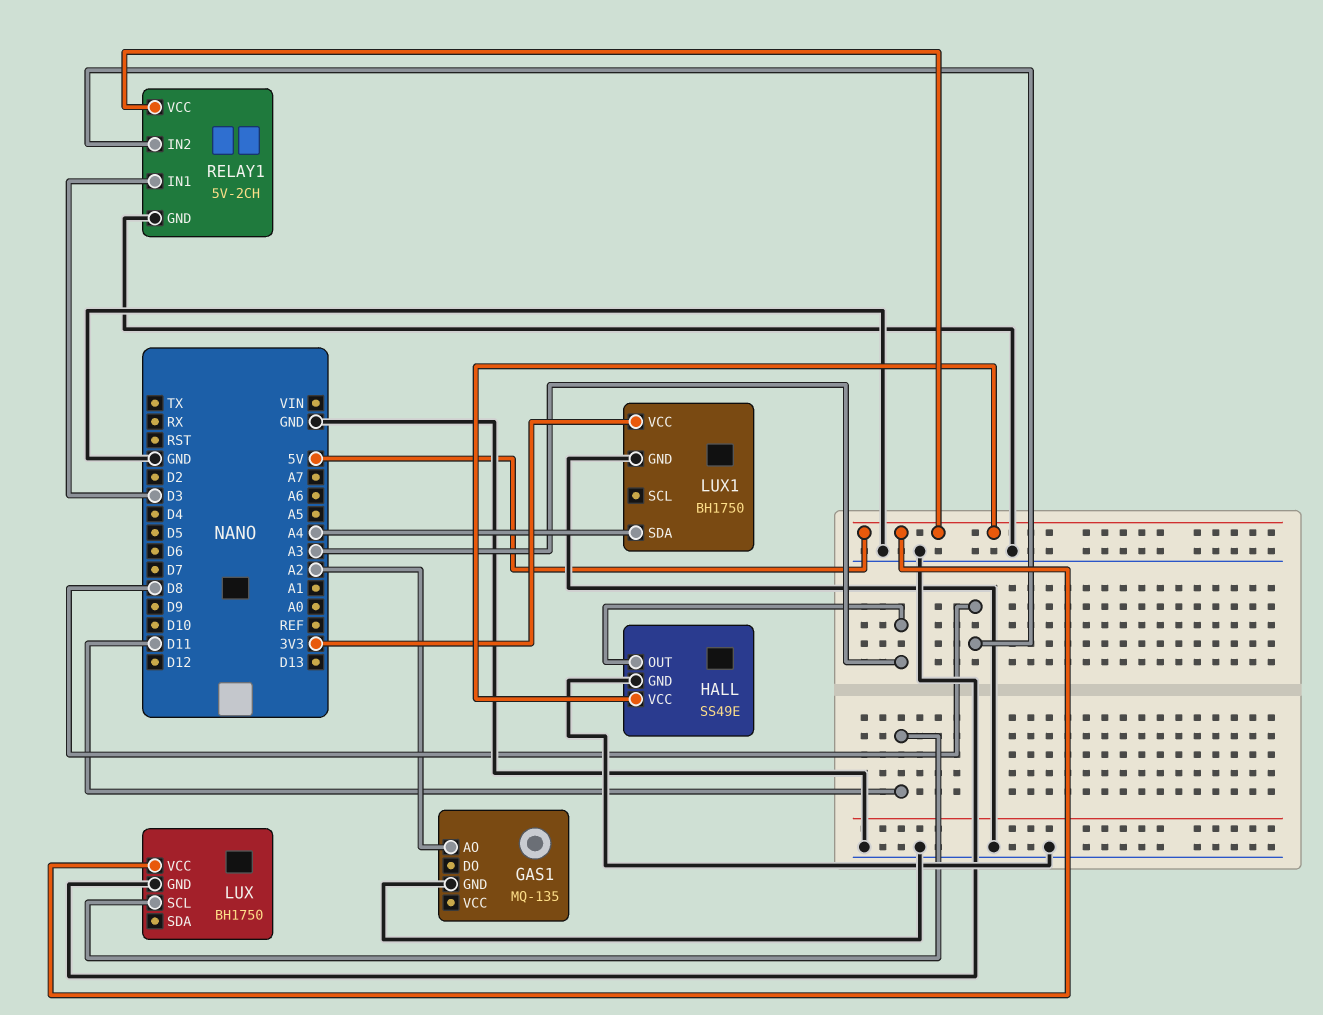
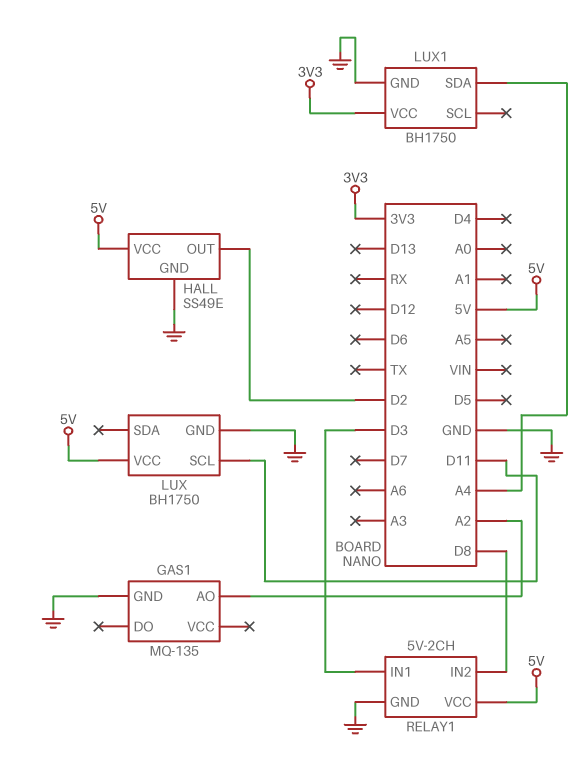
HALL pin OUT: A3 -> D2

